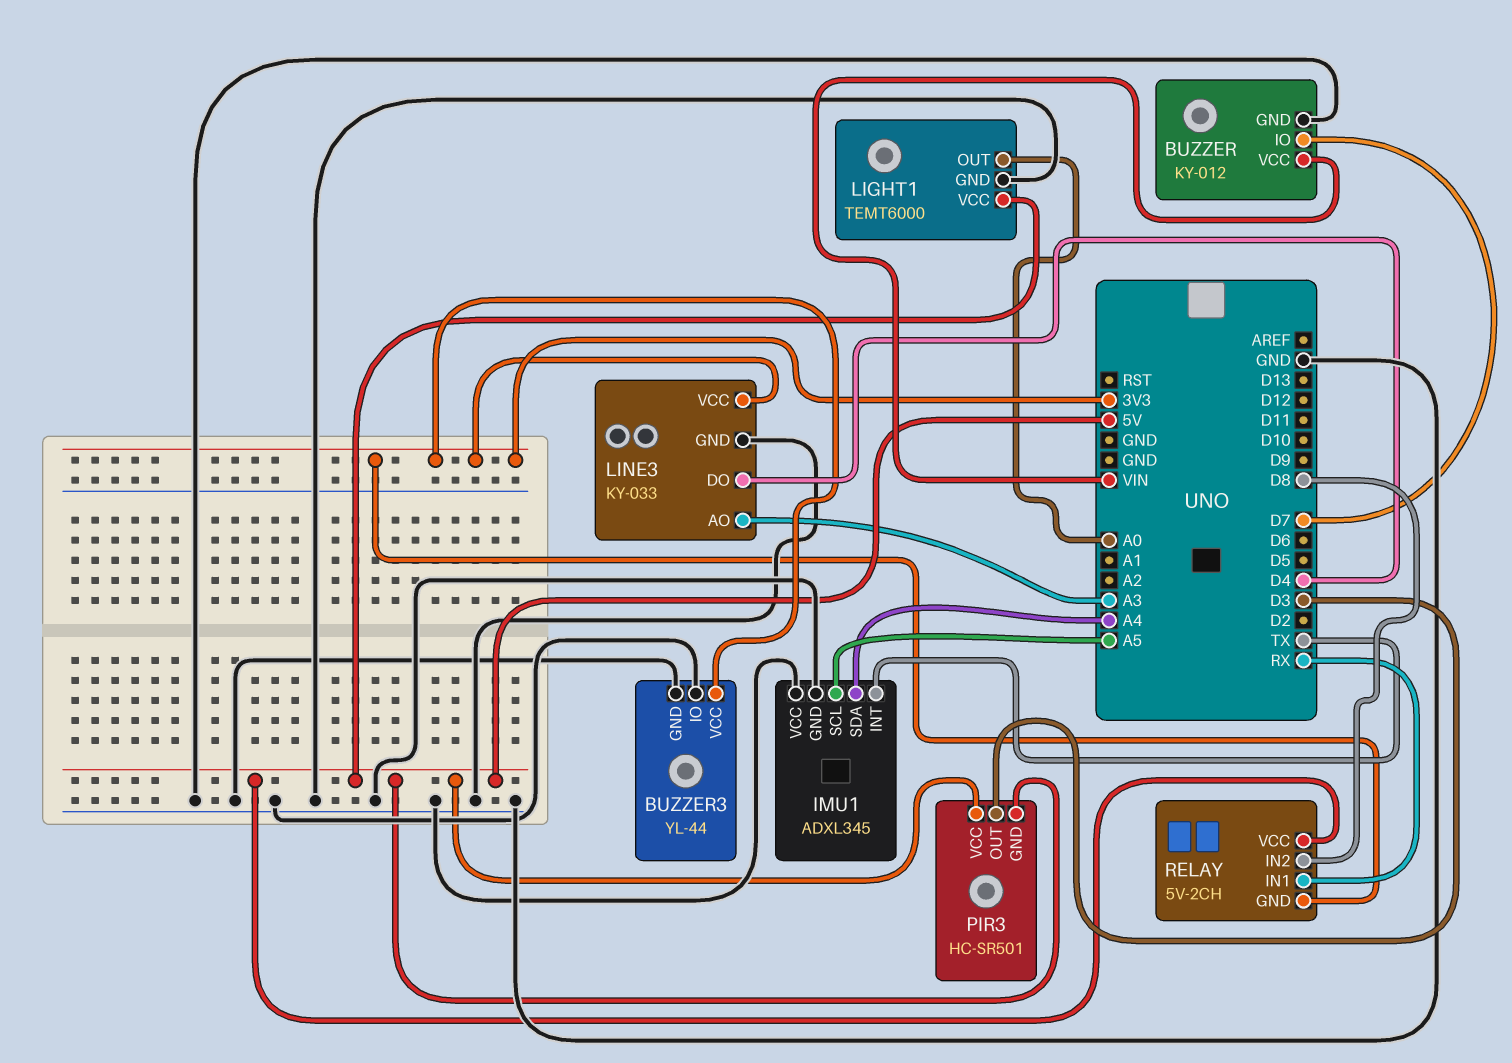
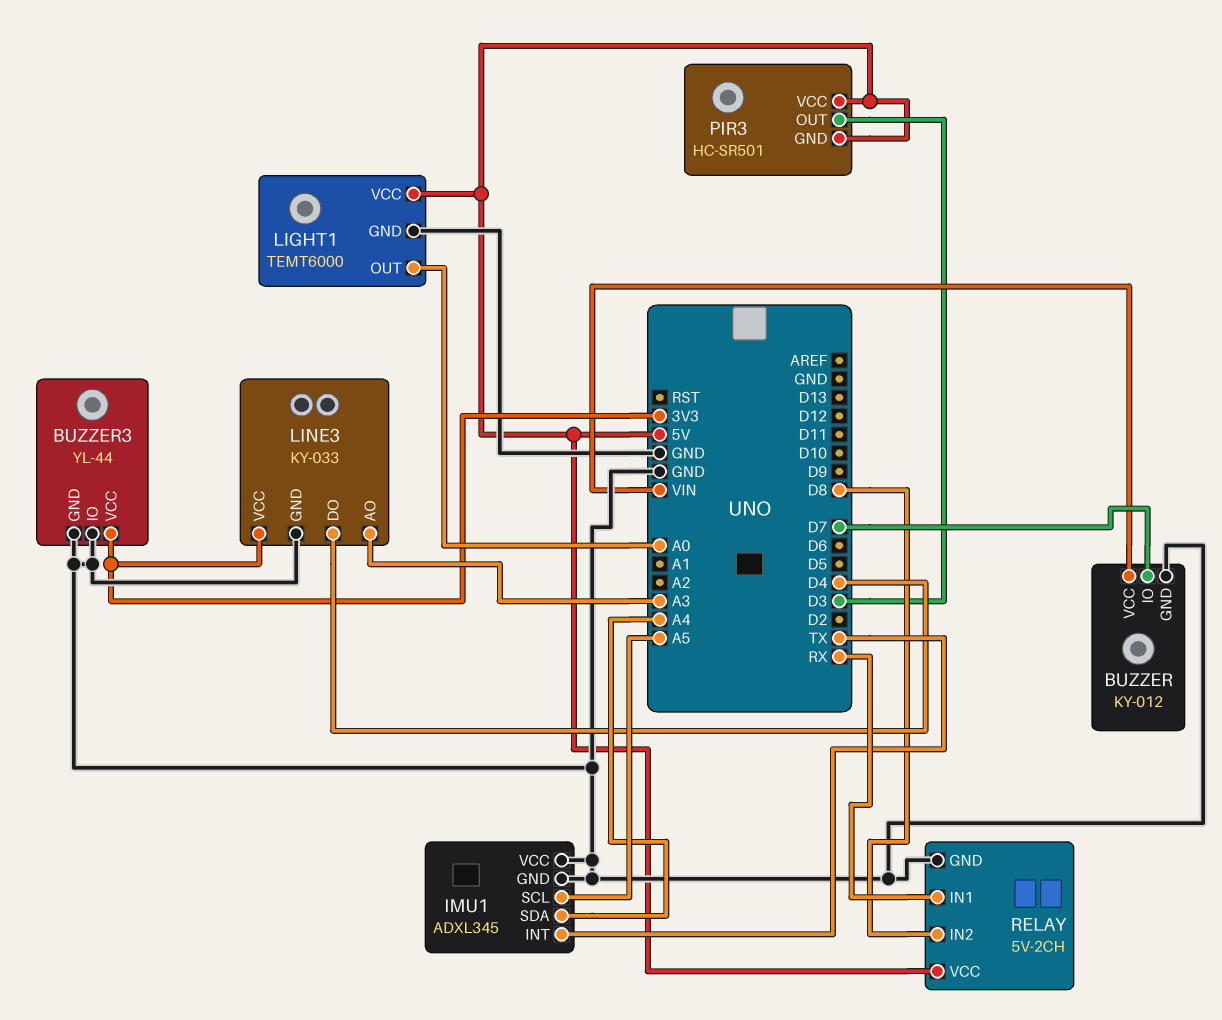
RELAY pin GND: 3V3 -> GND

